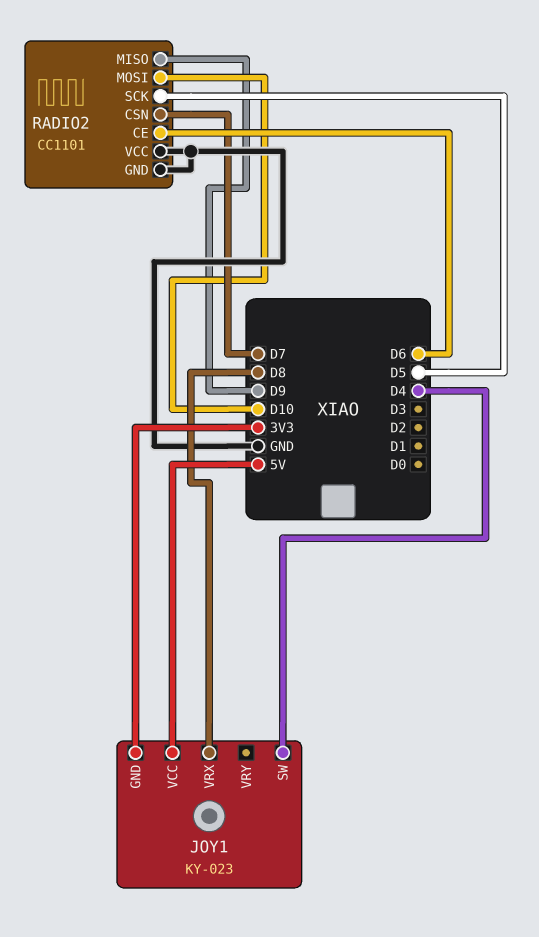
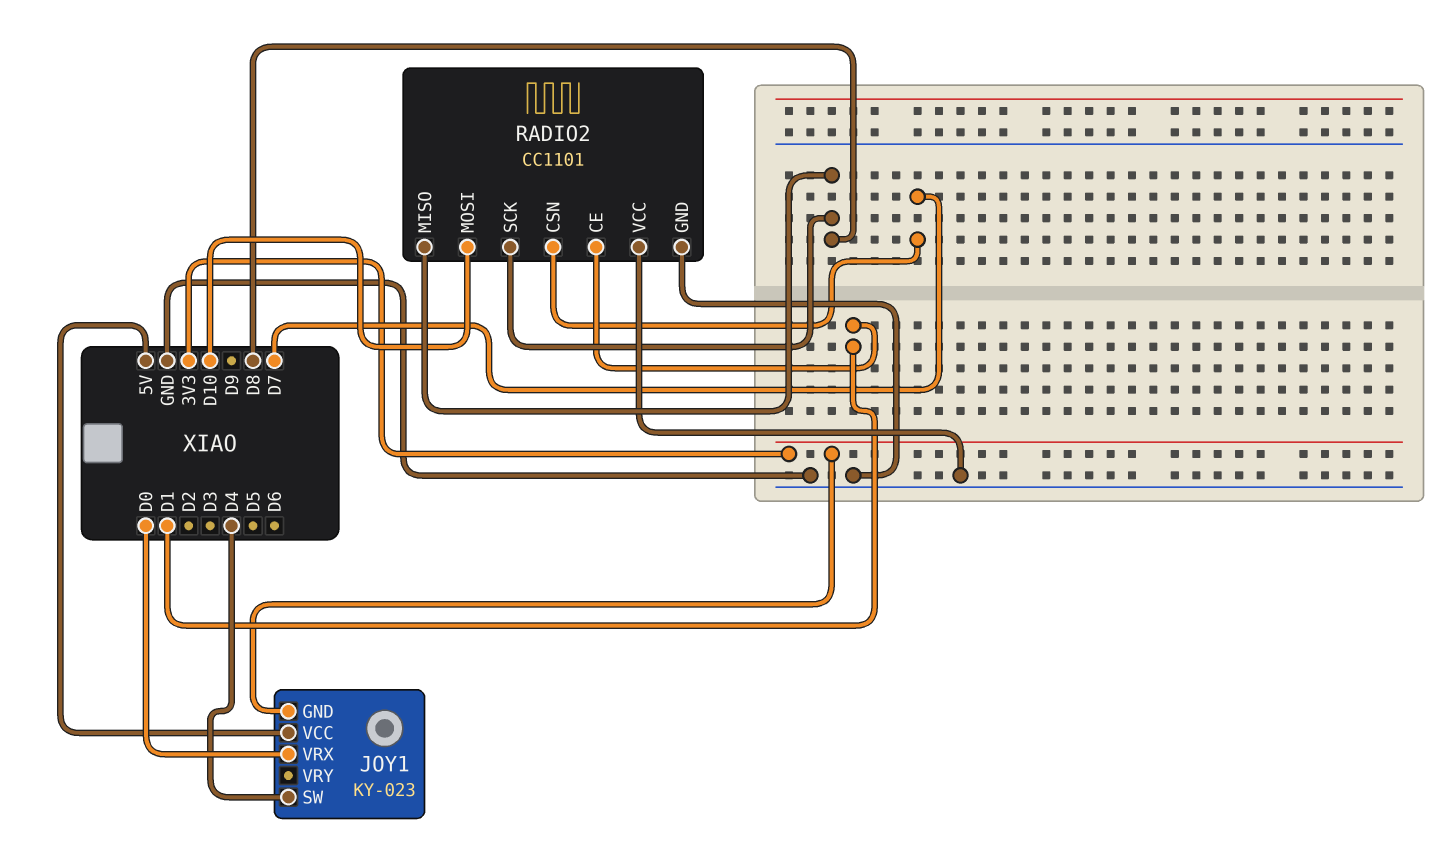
JOY1 pin VRX: D8 -> D0
RADIO2 pin CE: D6 -> D1
RADIO2 pin MISO: D9 -> D8
RADIO2 pin SCK: D5 -> D8

